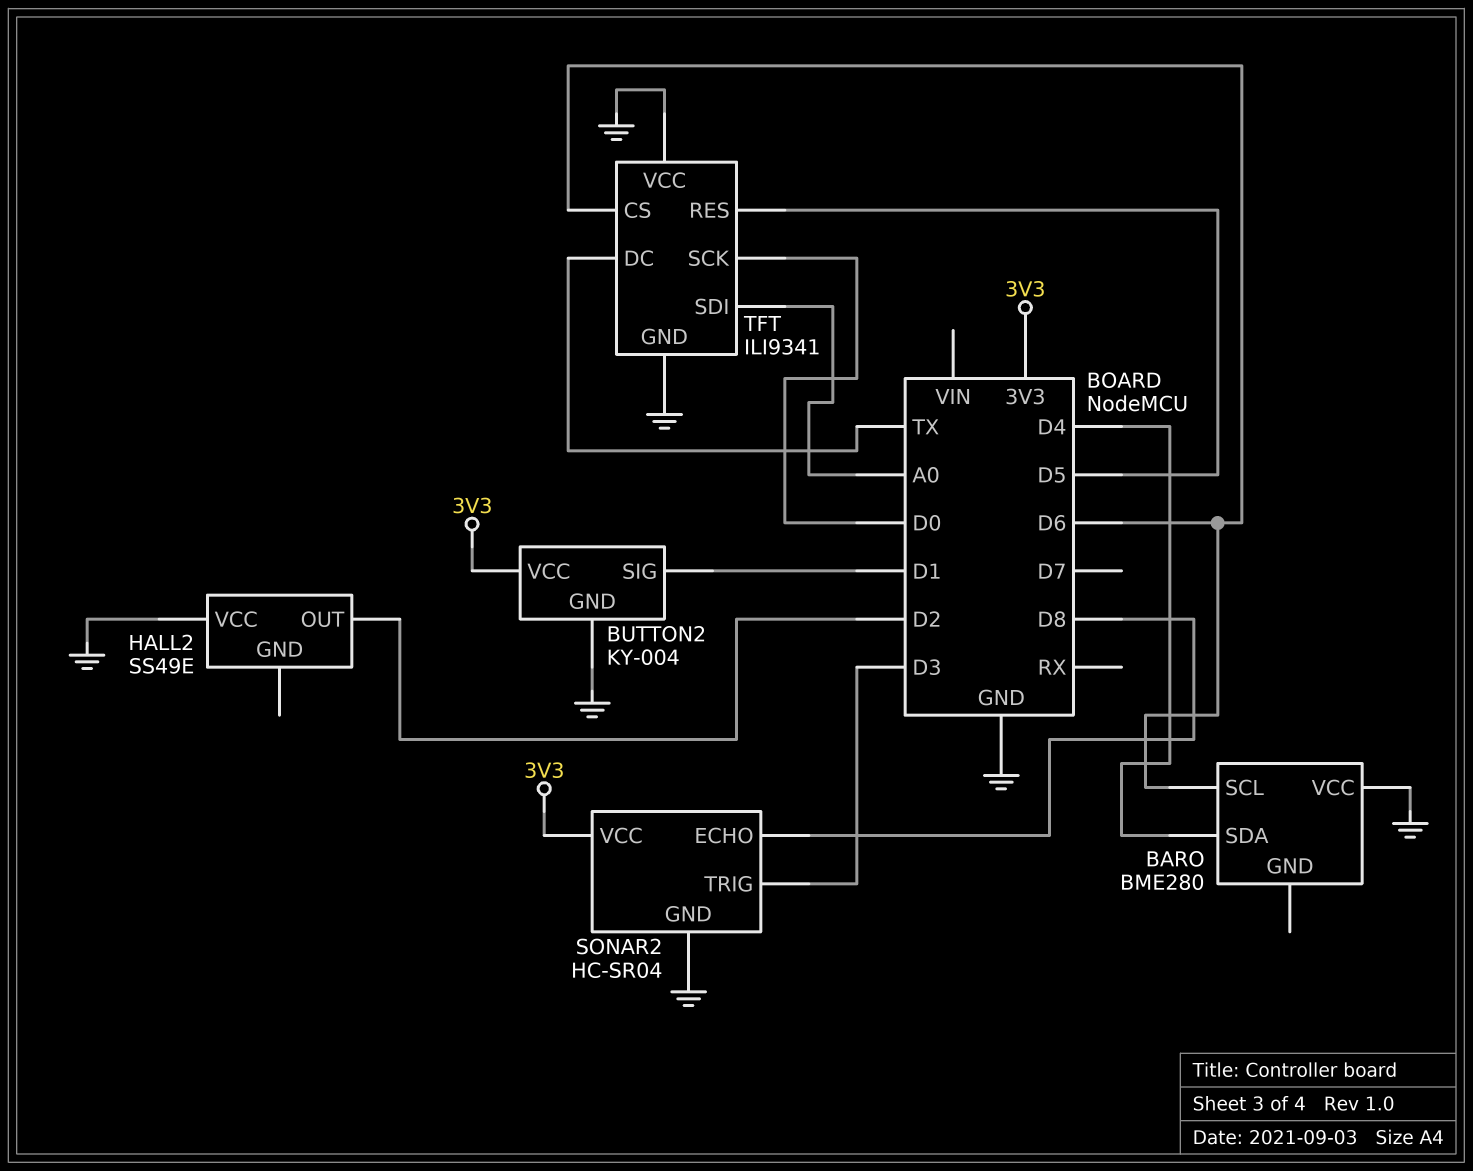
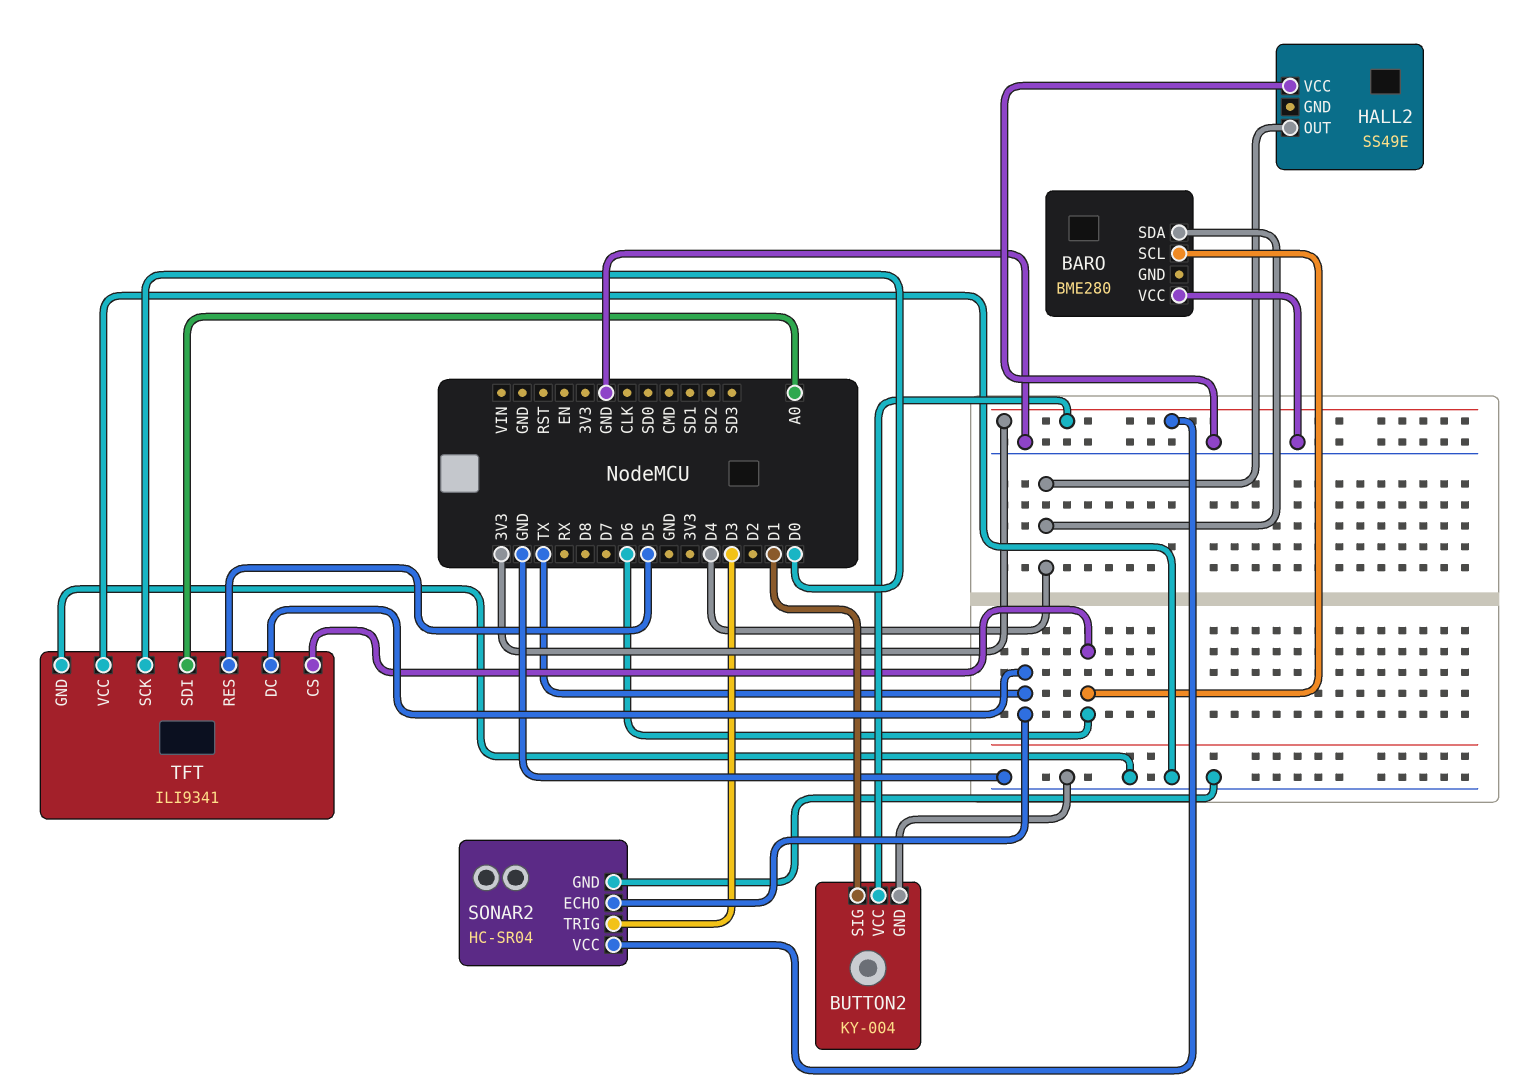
HALL2 pin OUT: D2 -> D4
SONAR2 pin ECHO: D8 -> TX

